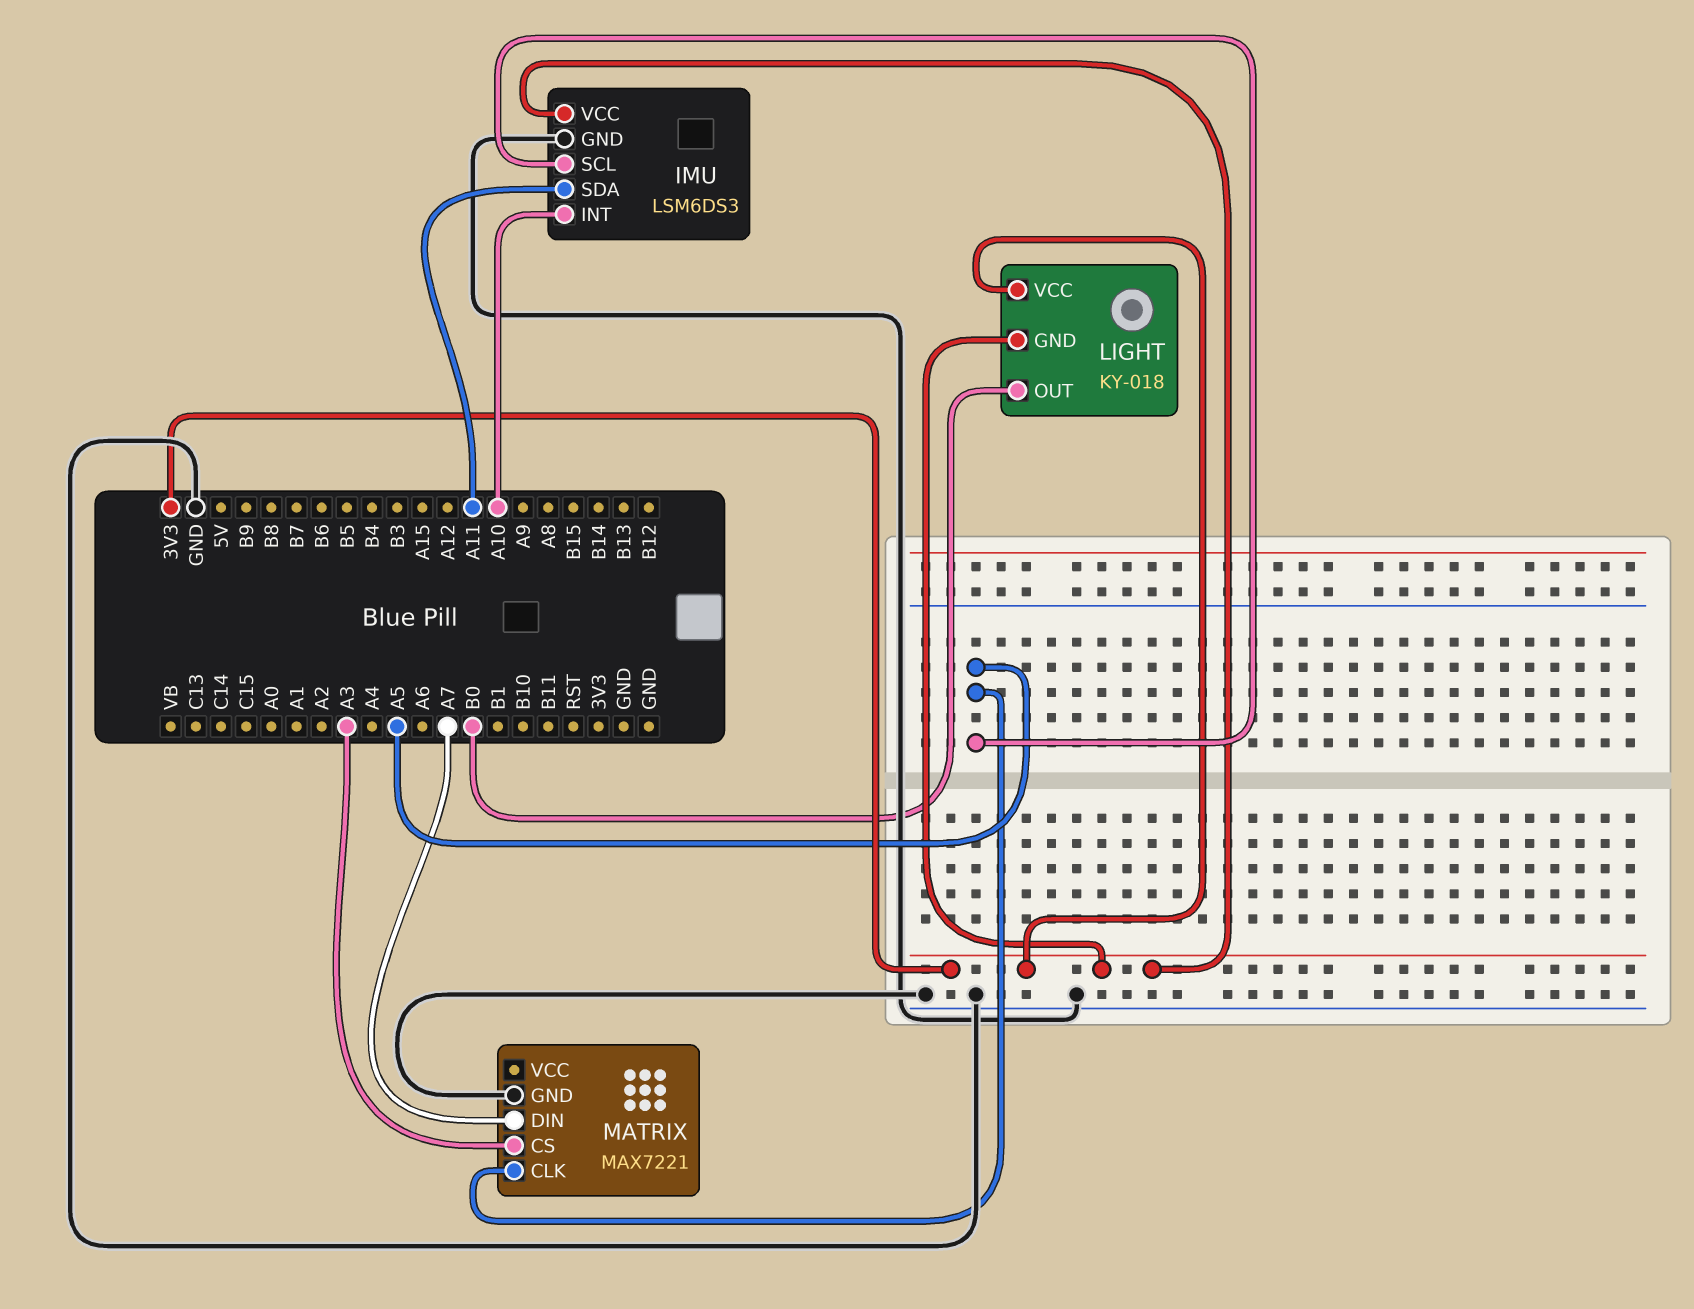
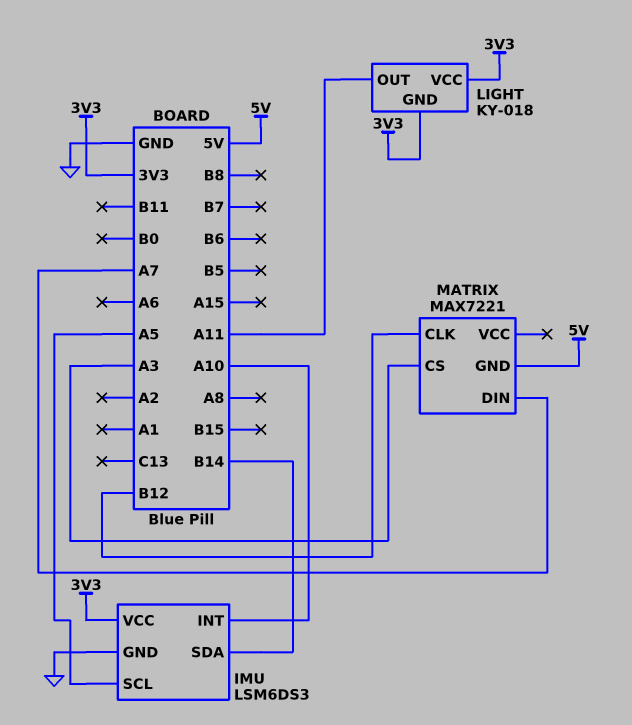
IMU pin SDA: A11 -> B14
LIGHT pin OUT: B0 -> A11
MATRIX pin CLK: A5 -> B12
MATRIX pin GND: GND -> 5V

